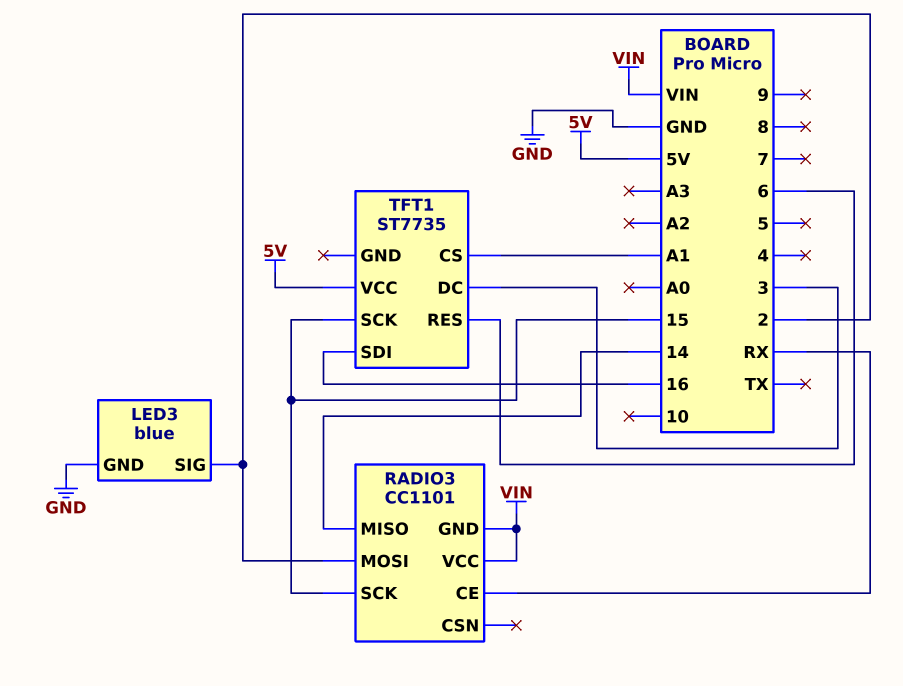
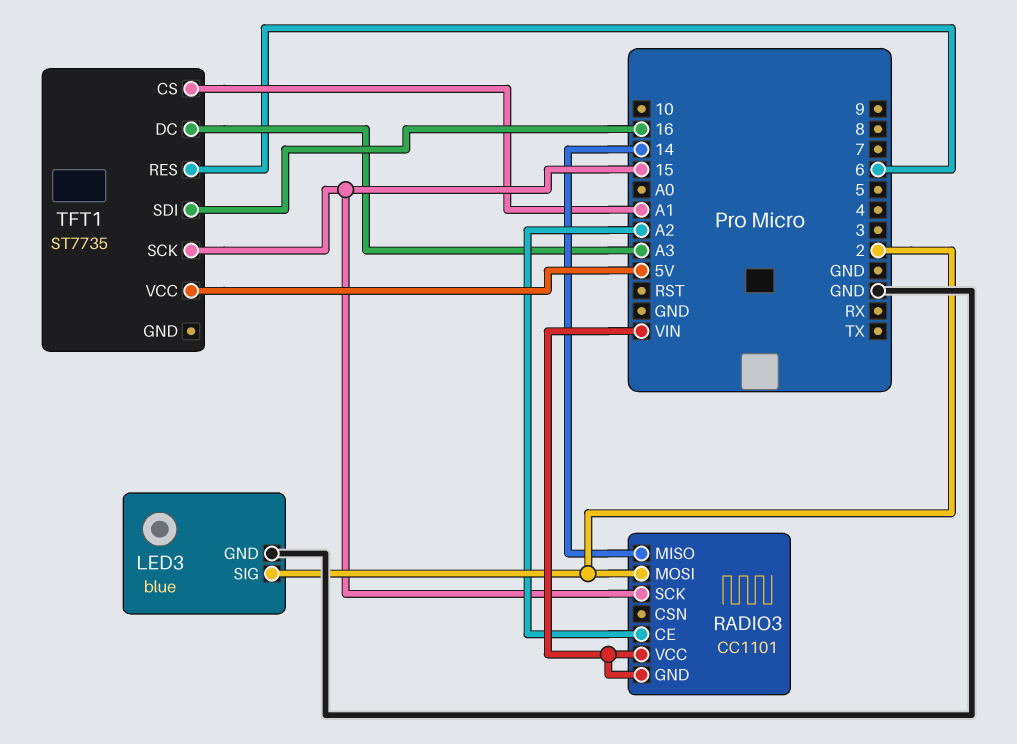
RADIO3 pin CE: RX -> A2
TFT1 pin DC: 3 -> A3

